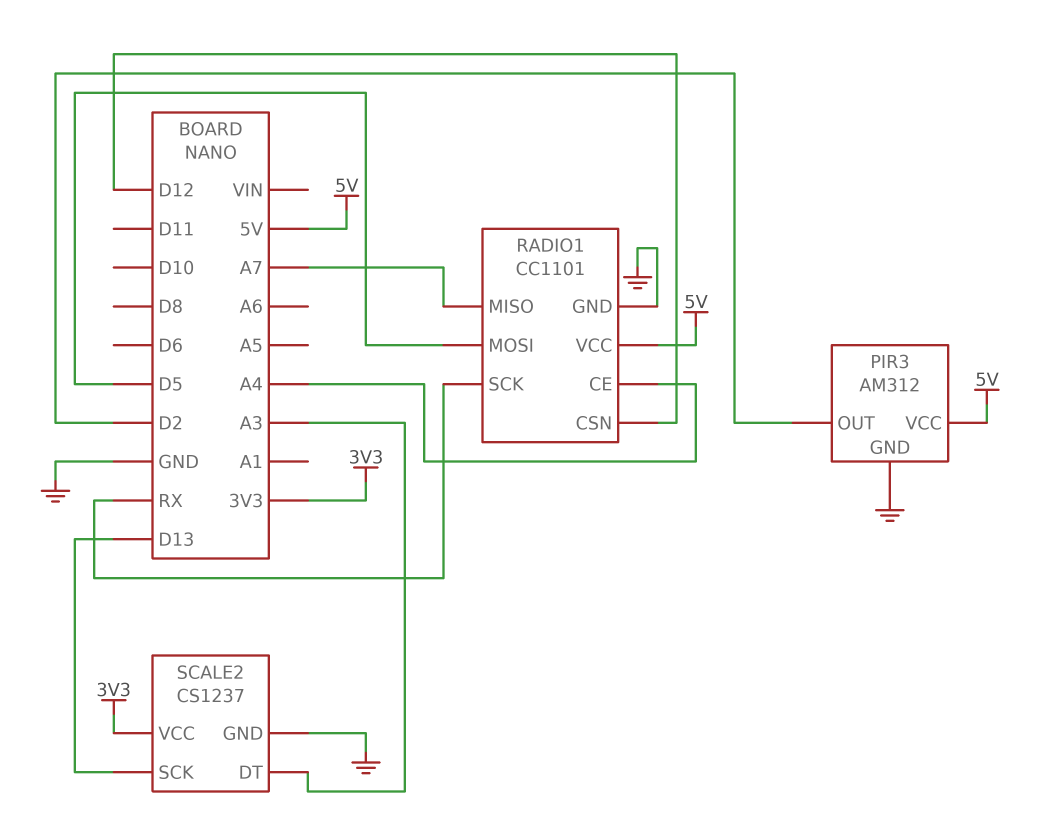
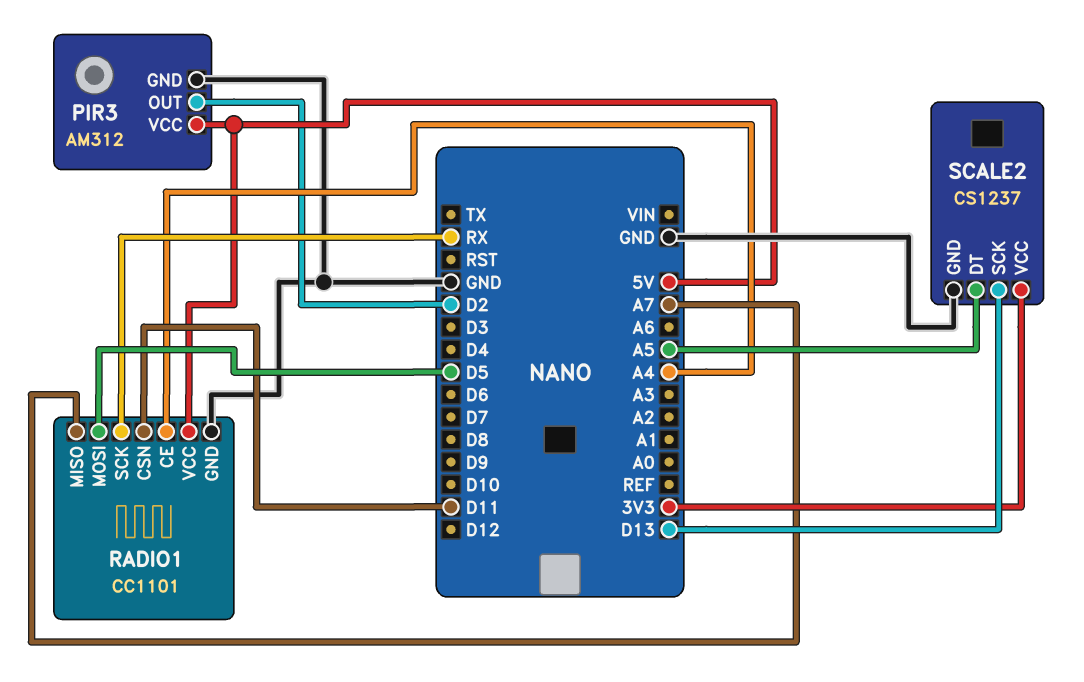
RADIO1 pin CSN: D12 -> D11
SCALE2 pin DT: A3 -> A5

